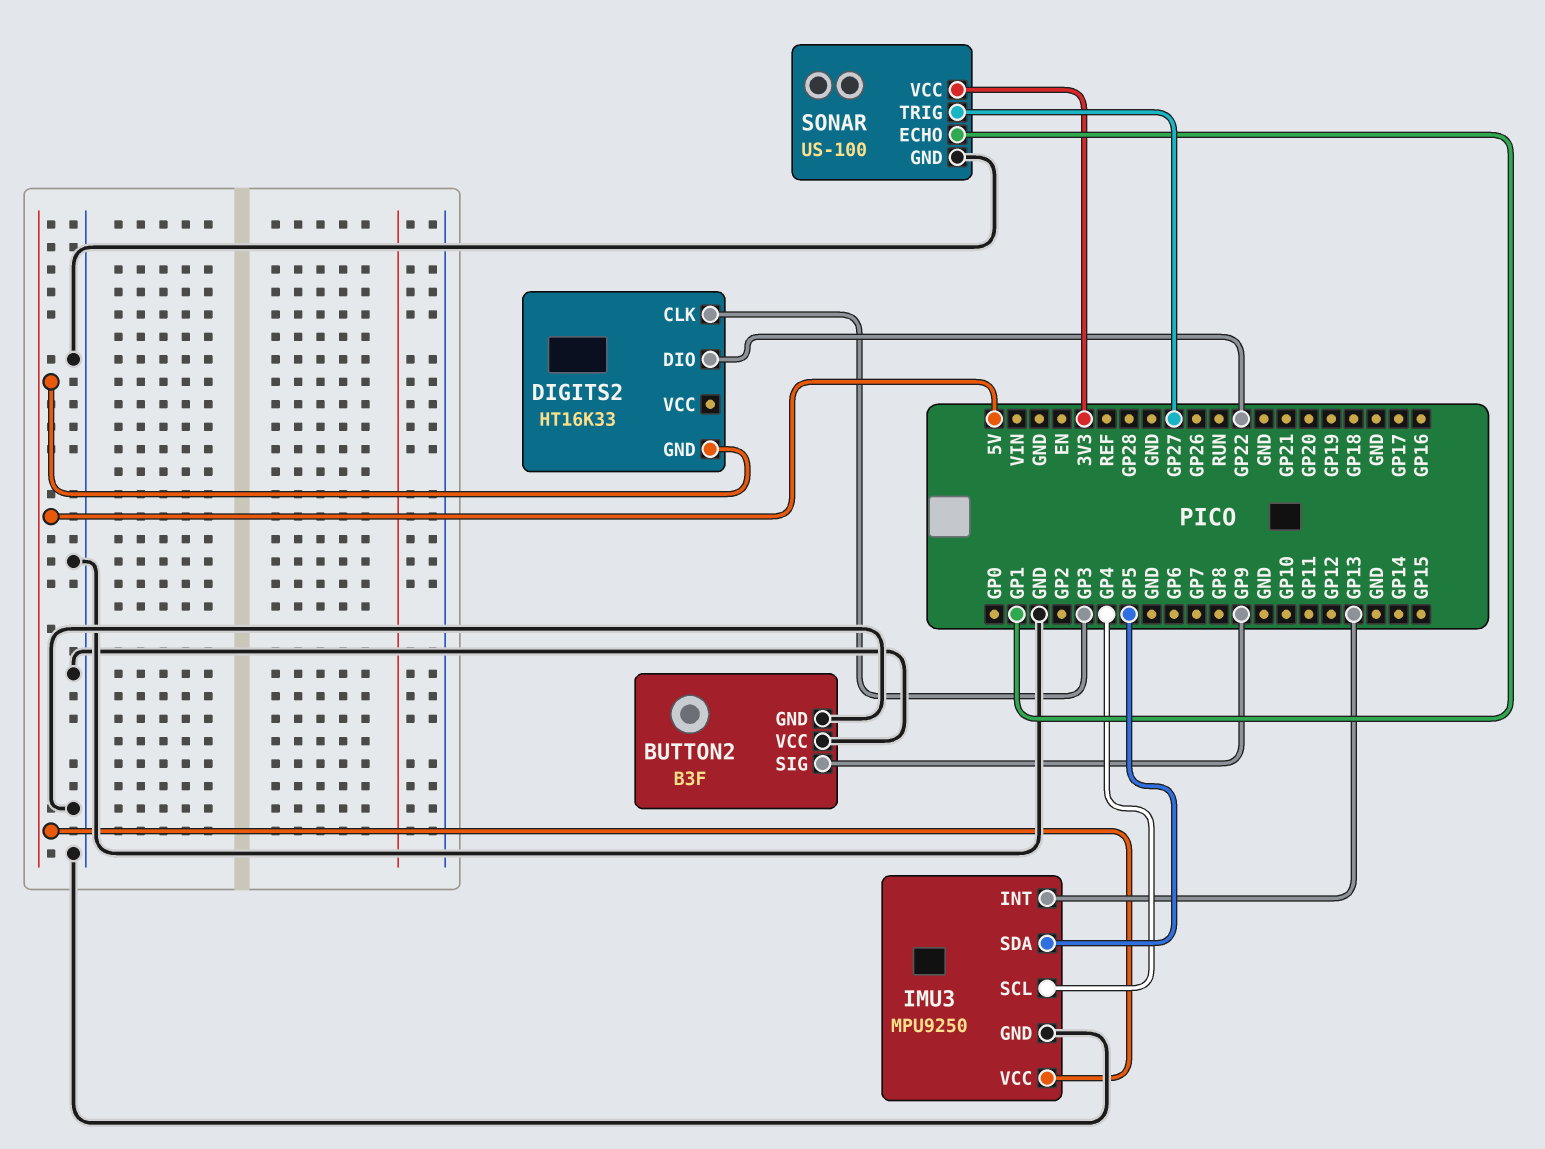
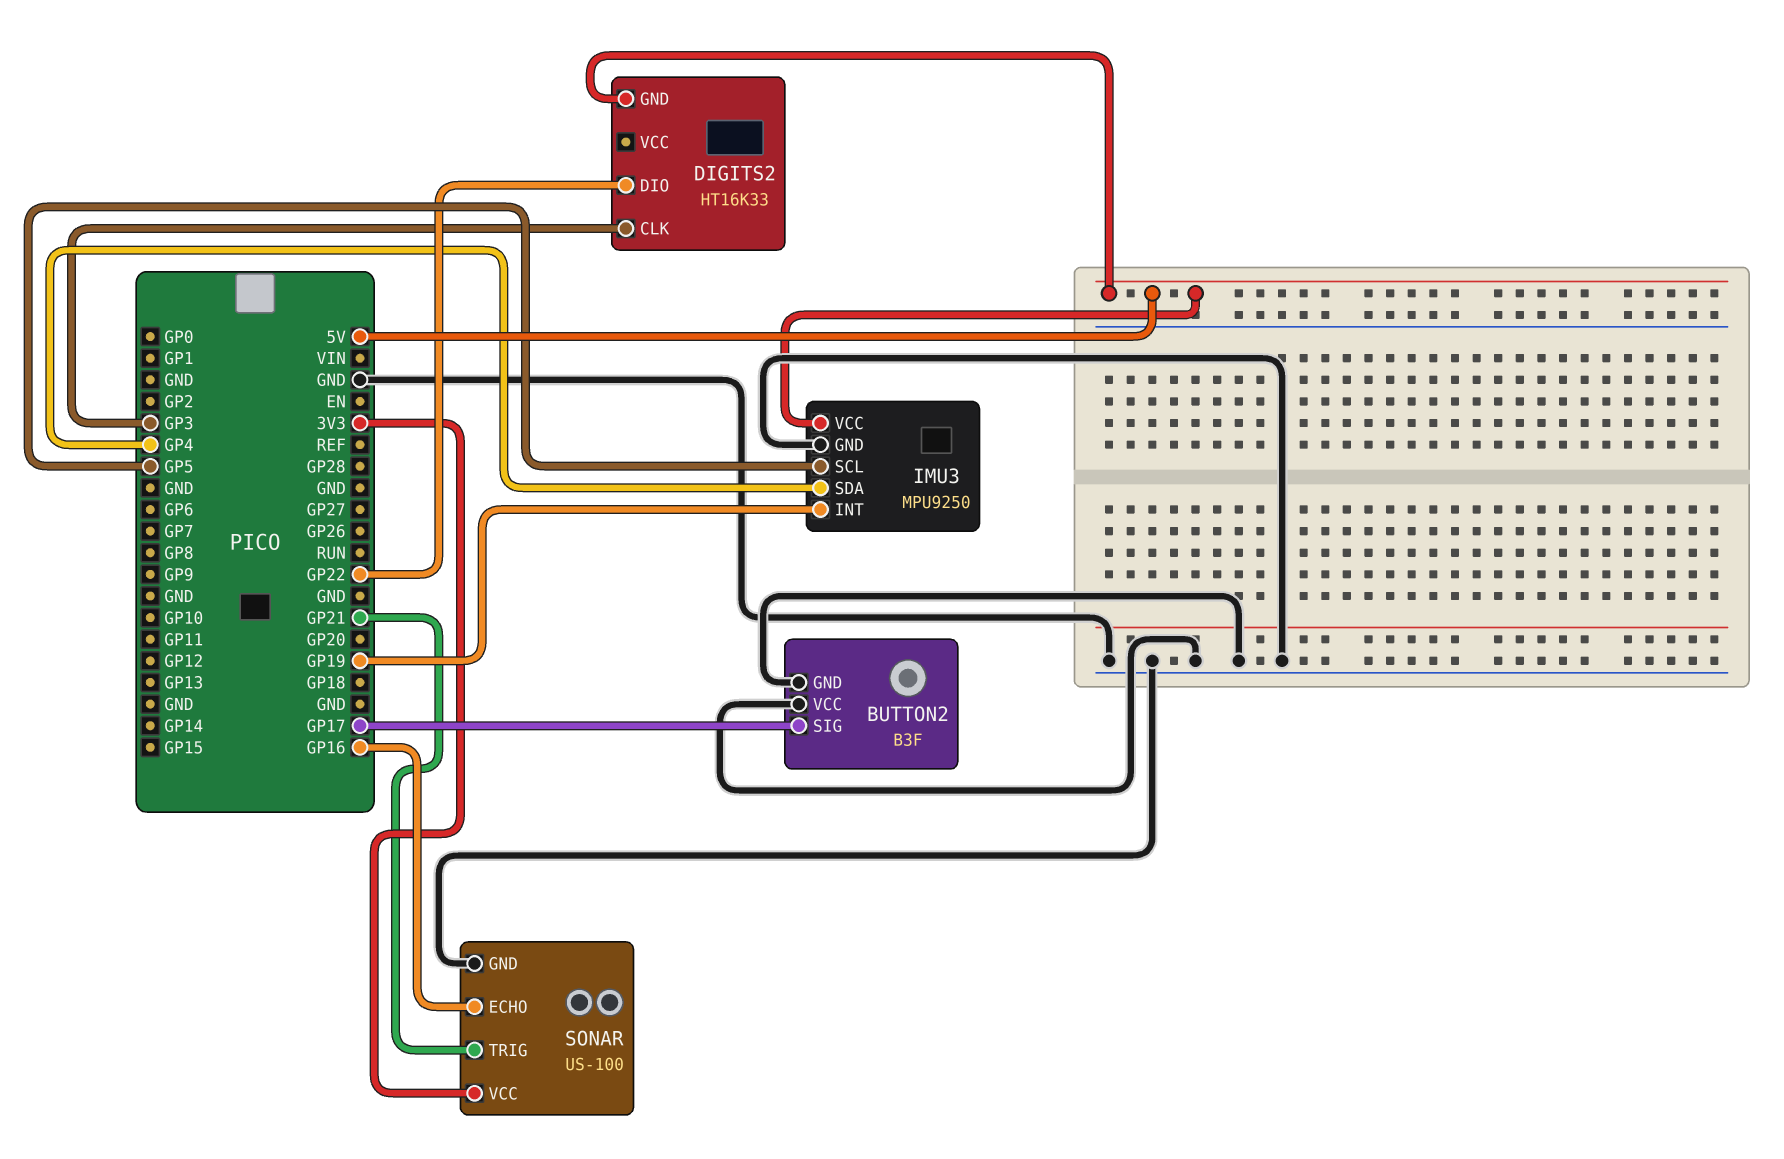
BUTTON2 pin SIG: GP9 -> GP17
IMU3 pin INT: GP13 -> GP19
IMU3 pin SCL: GP4 -> GP5
IMU3 pin SDA: GP5 -> GP4
SONAR pin ECHO: GP1 -> GP16
SONAR pin TRIG: GP27 -> GP21

